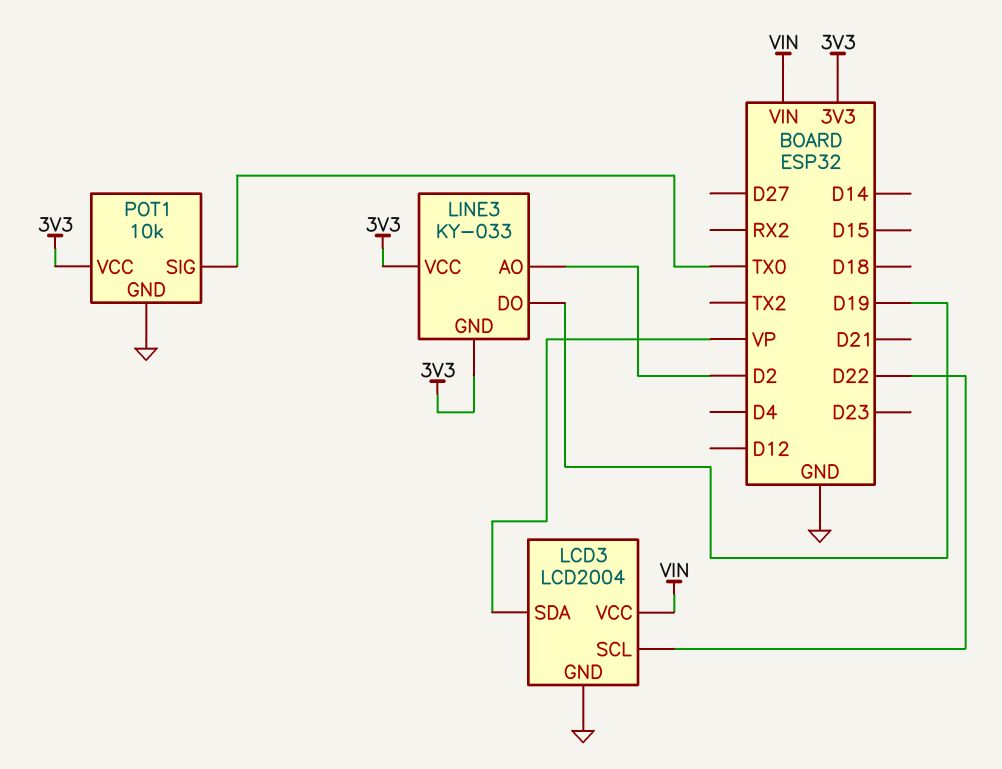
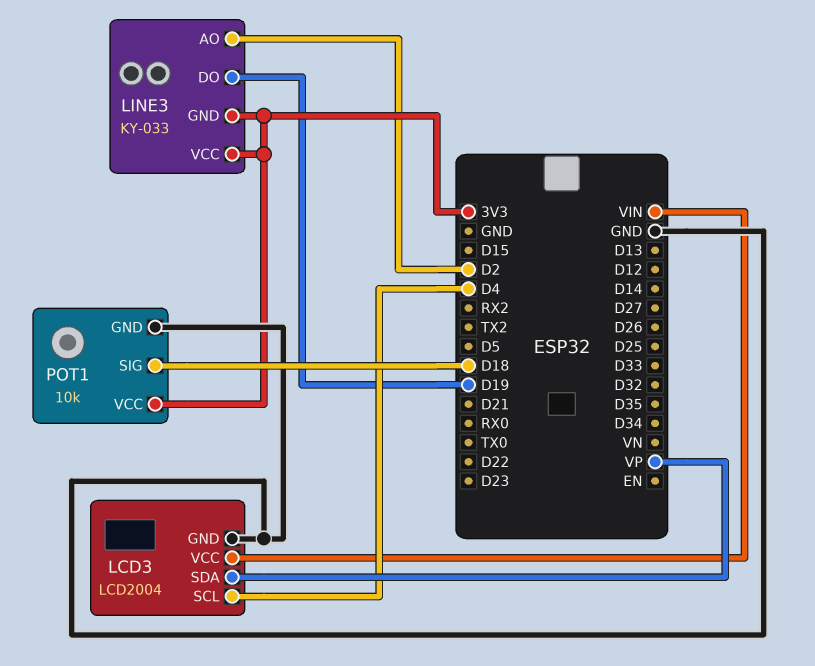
LCD3 pin SCL: D22 -> D4
POT1 pin SIG: TX0 -> D18

